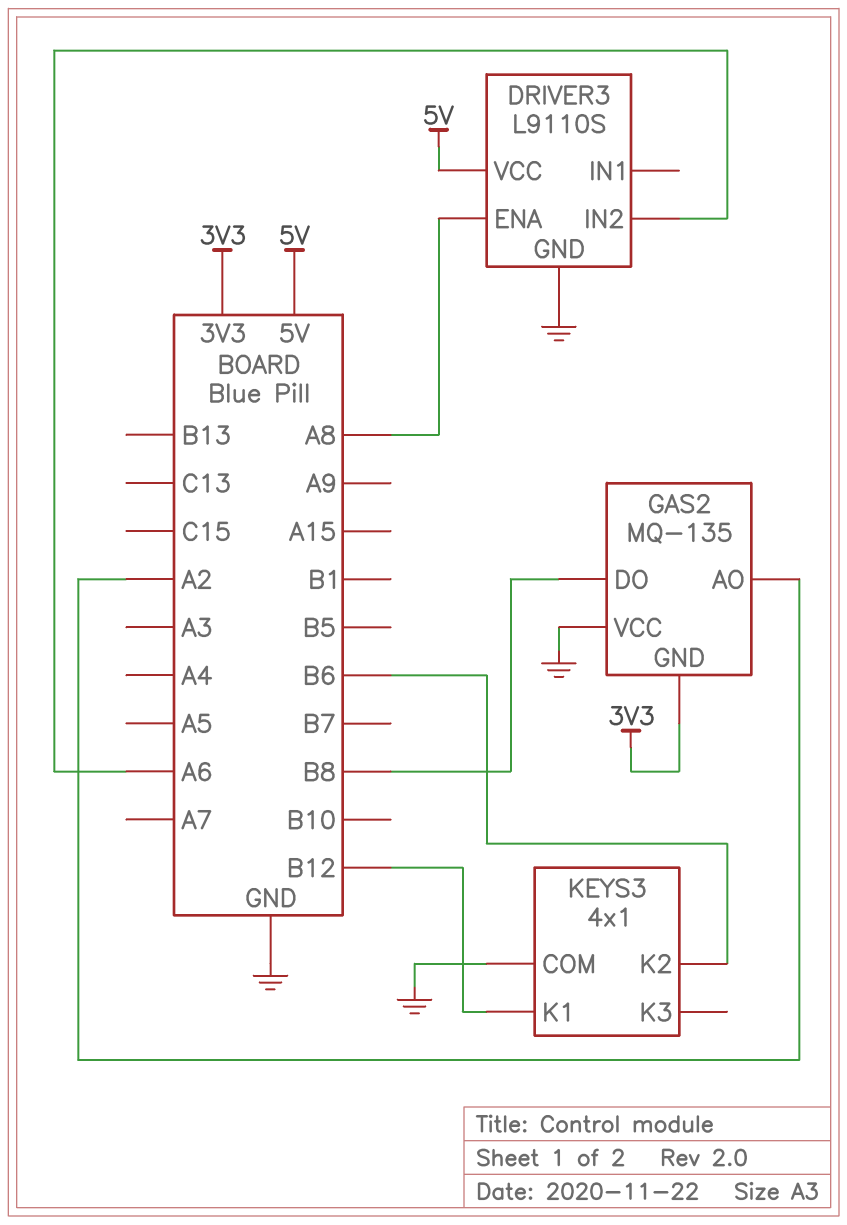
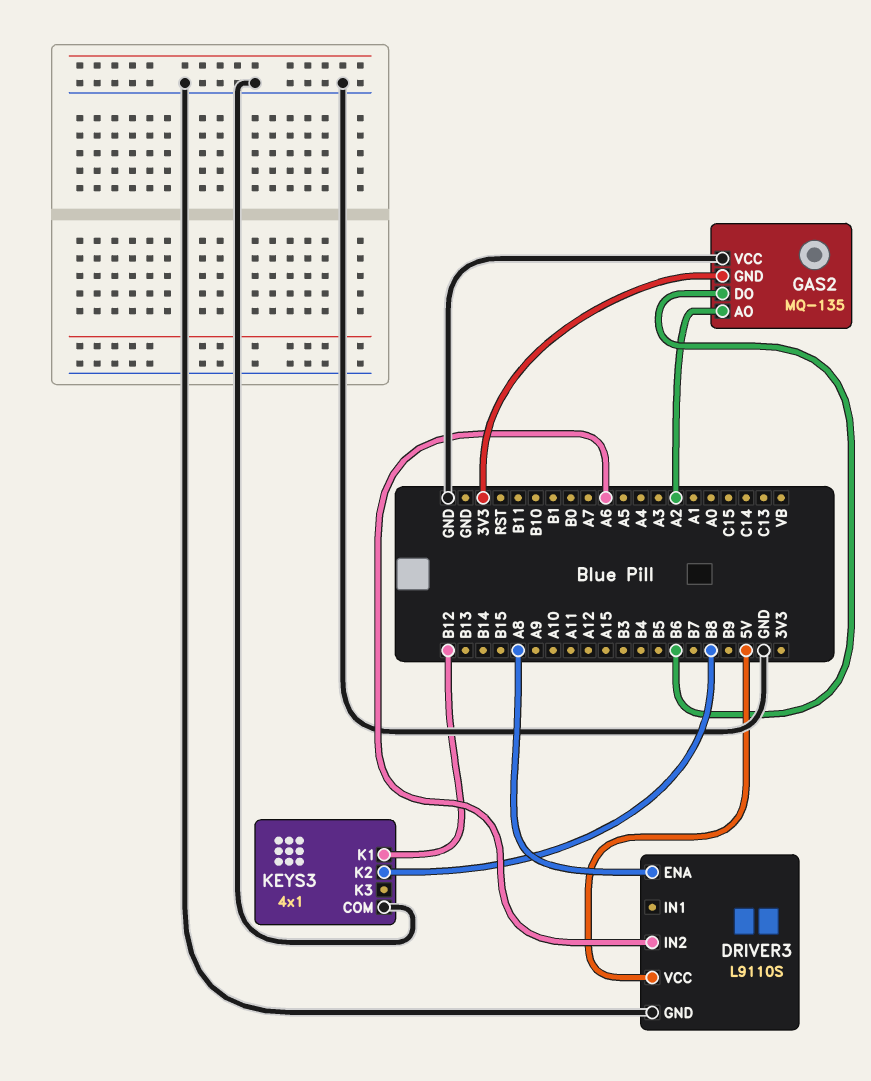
GAS2 pin DO: B8 -> B6
KEYS3 pin K2: B6 -> B8

